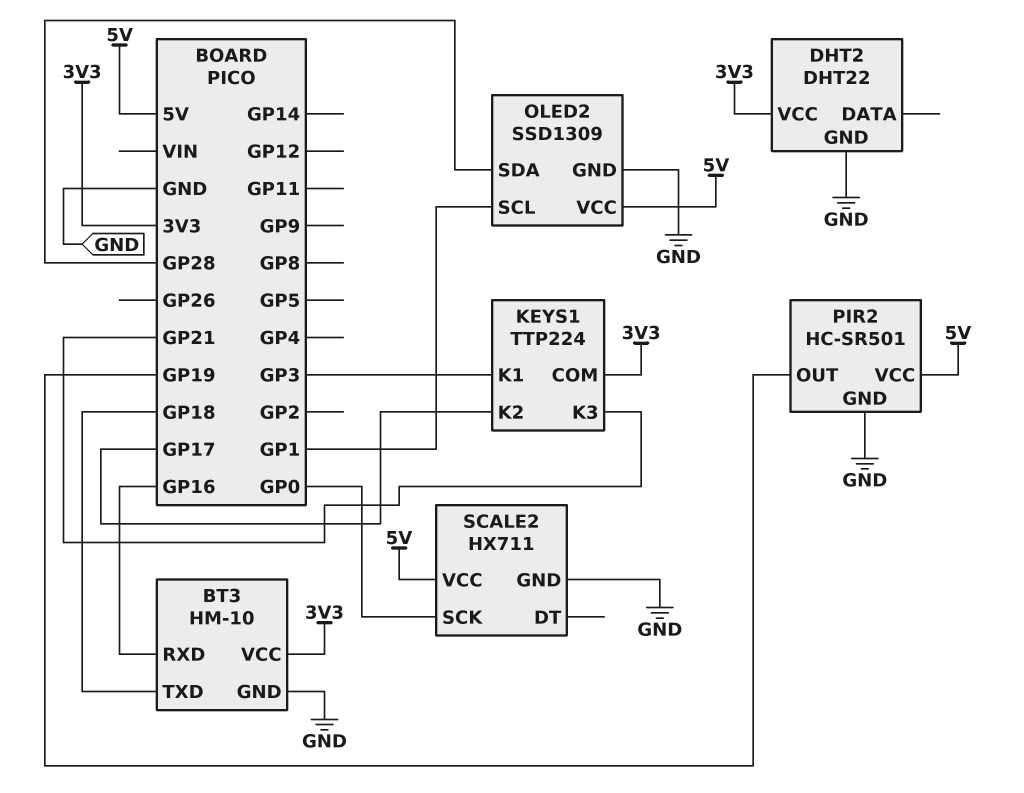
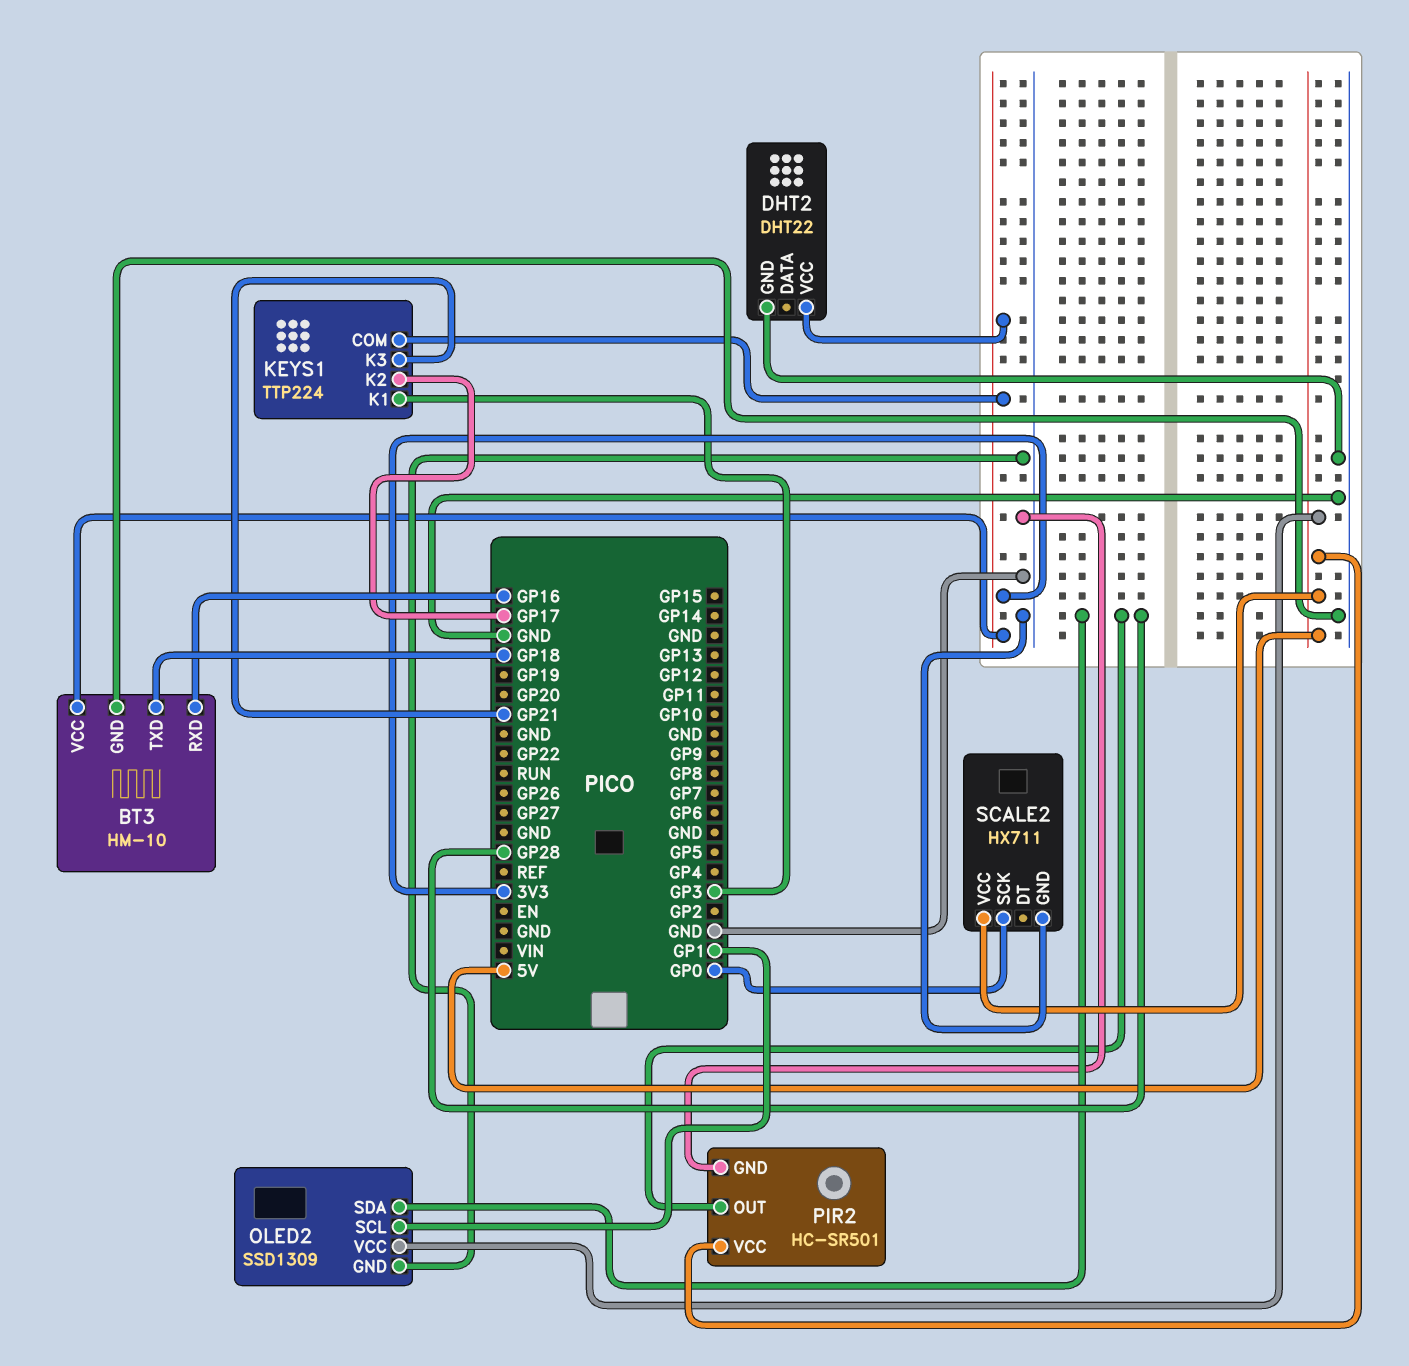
PIR2 pin OUT: GP19 -> GP28

